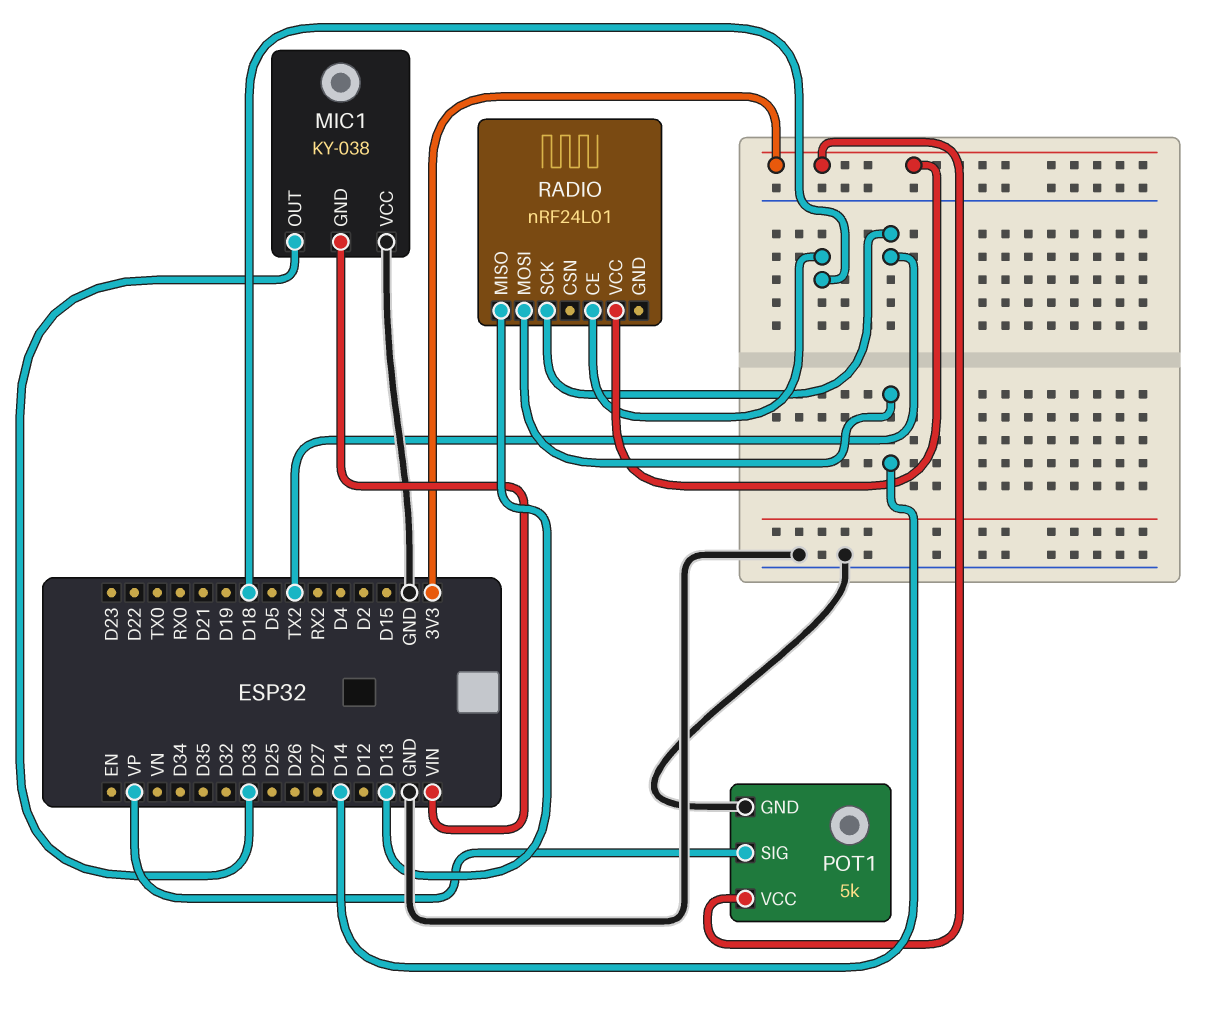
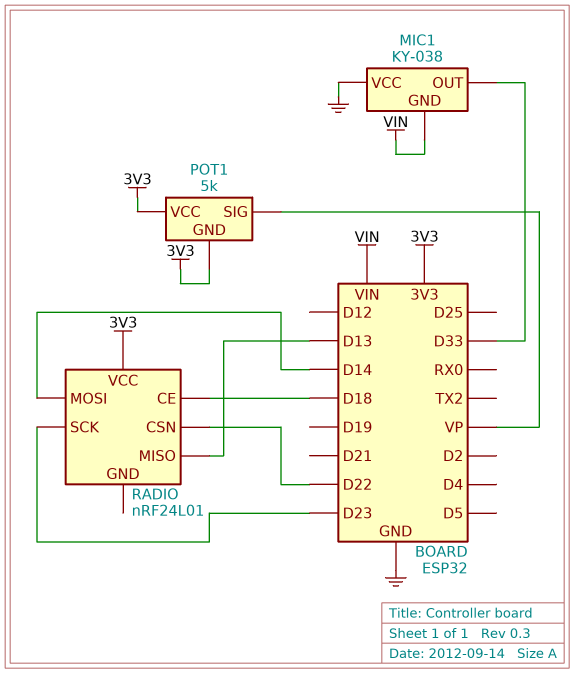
POT1 pin GND: GND -> 3V3
RADIO pin CSN: none -> D22
RADIO pin SCK: TX2 -> D23

